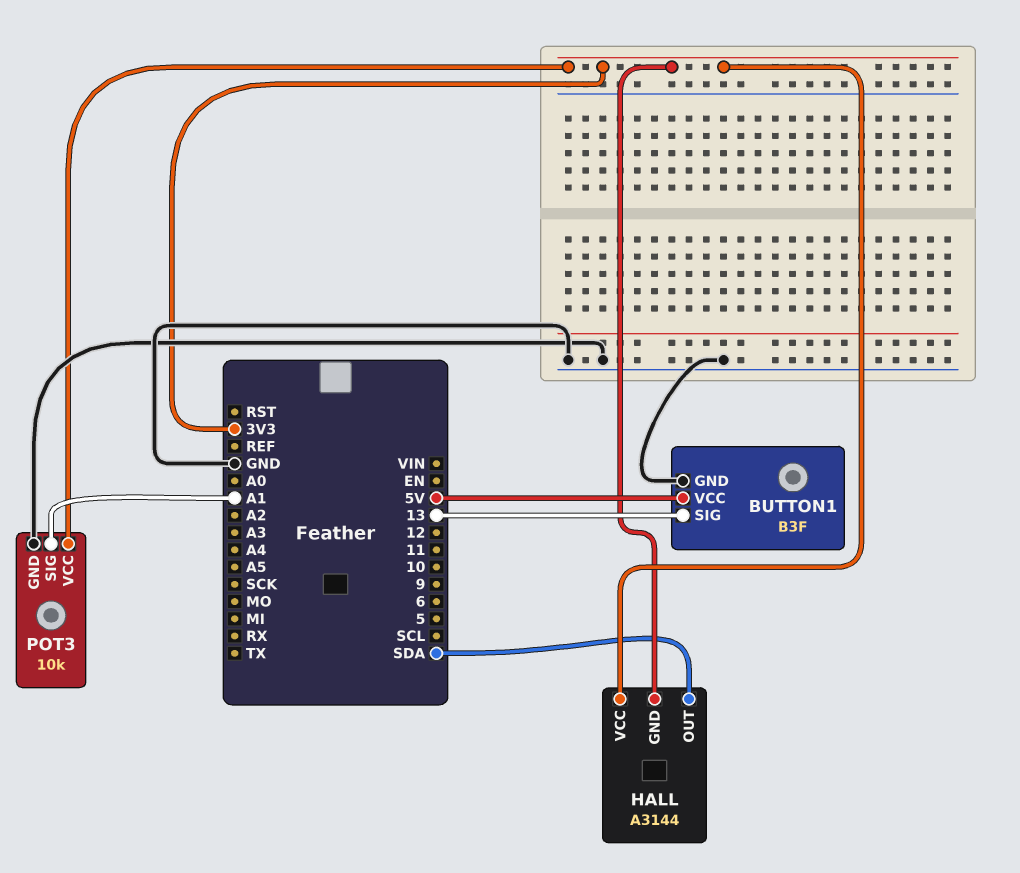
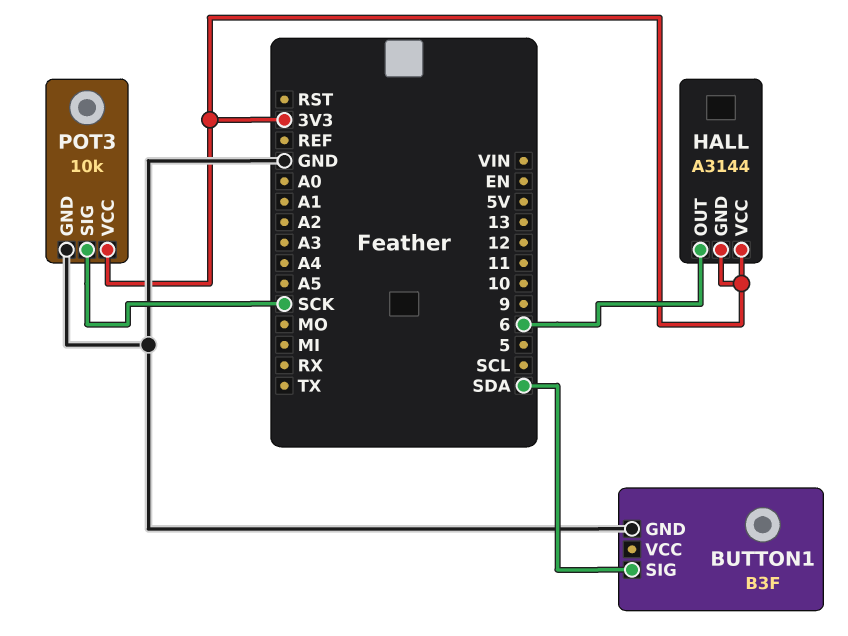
BUTTON1 pin SIG: 13 -> SDA
BUTTON1 pin VCC: 5V -> none
HALL pin OUT: SDA -> 6
POT3 pin SIG: A1 -> SCK

